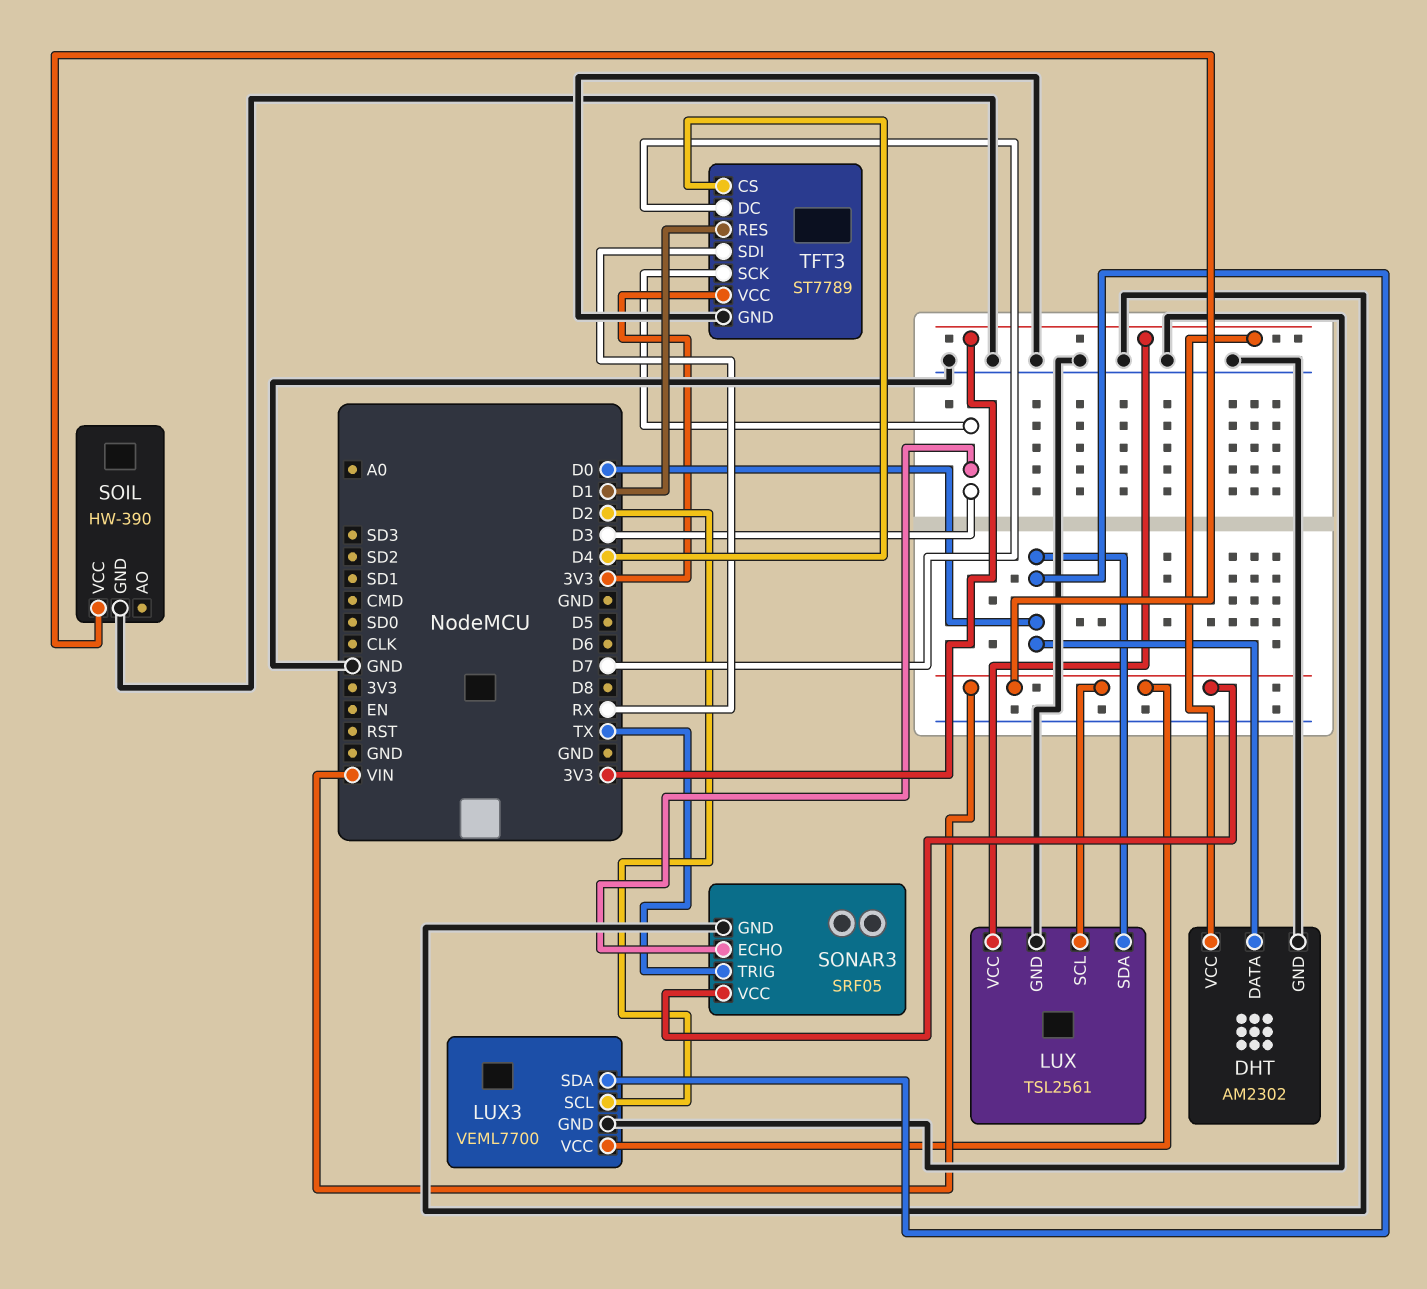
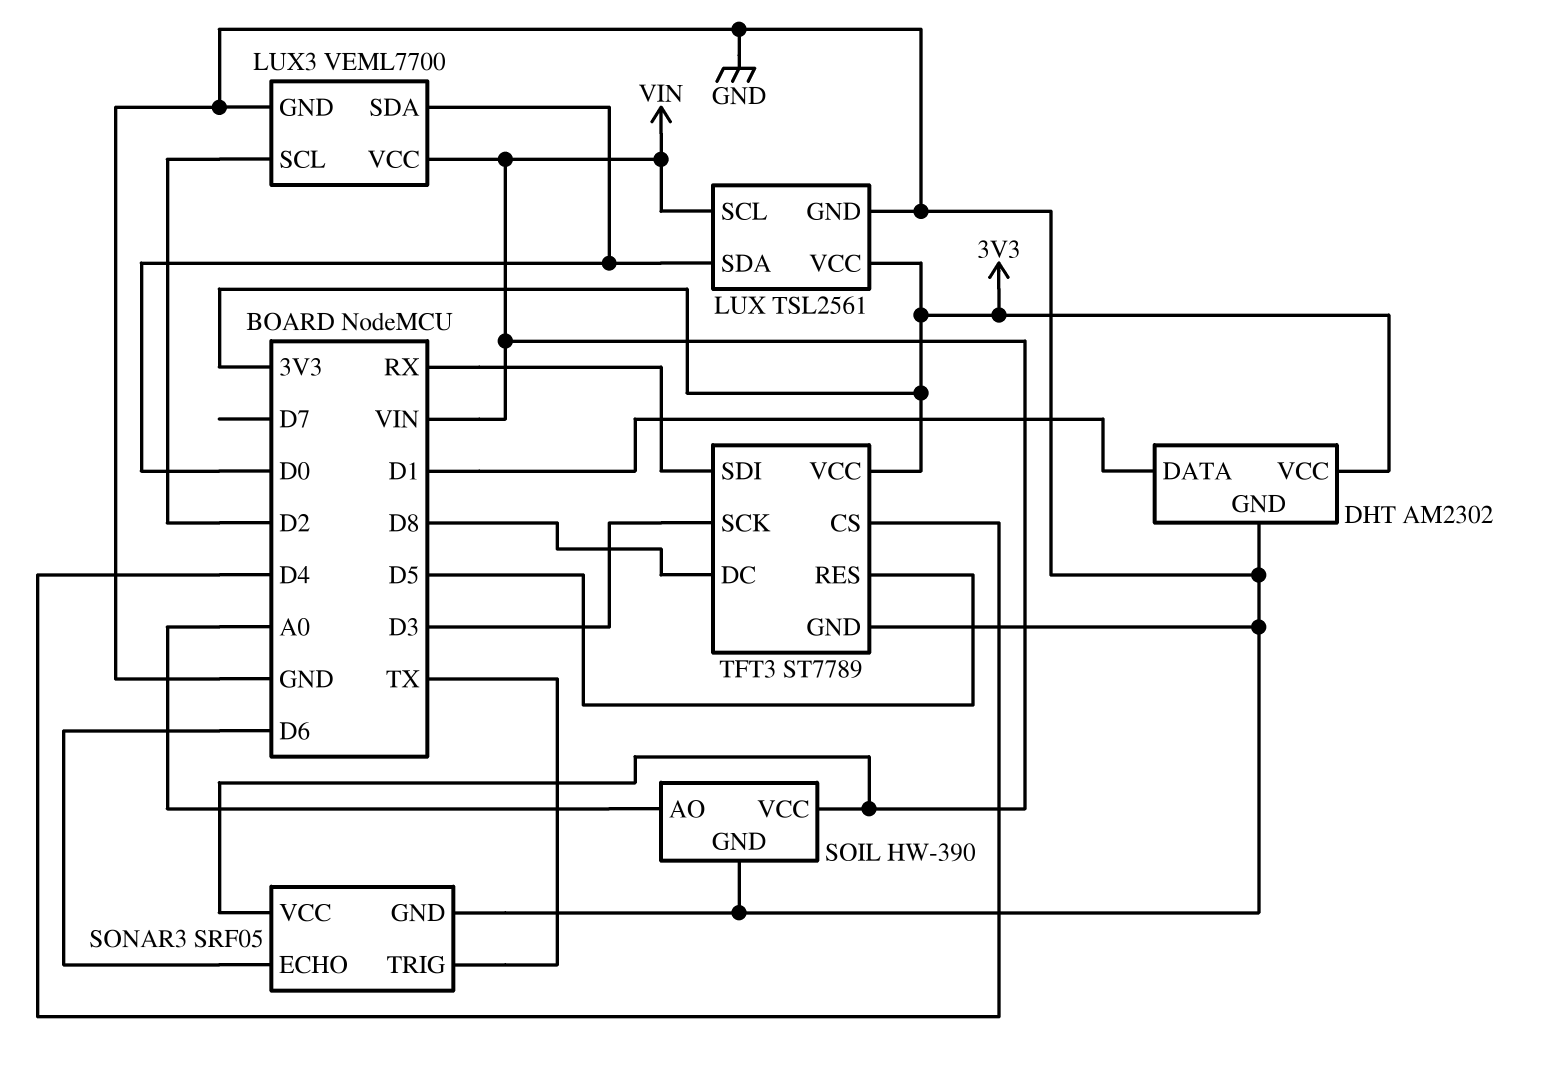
DHT pin DATA: D0 -> D1
SOIL pin AO: none -> A0
SONAR3 pin ECHO: D3 -> D6
TFT3 pin DC: D7 -> D8
TFT3 pin RES: D1 -> D5

